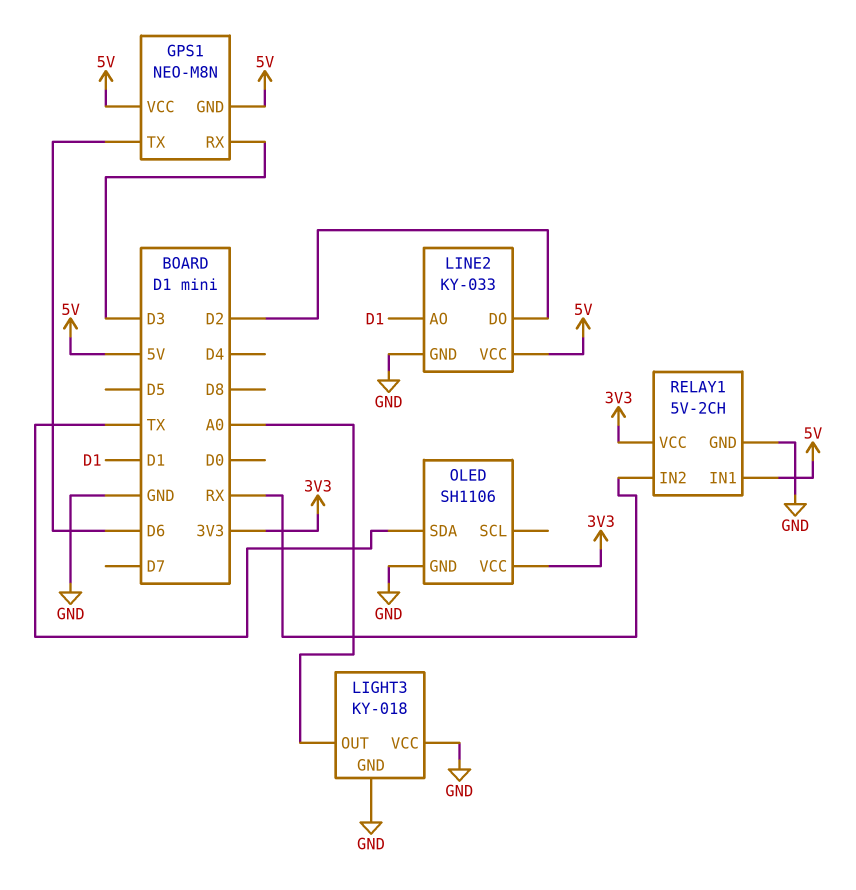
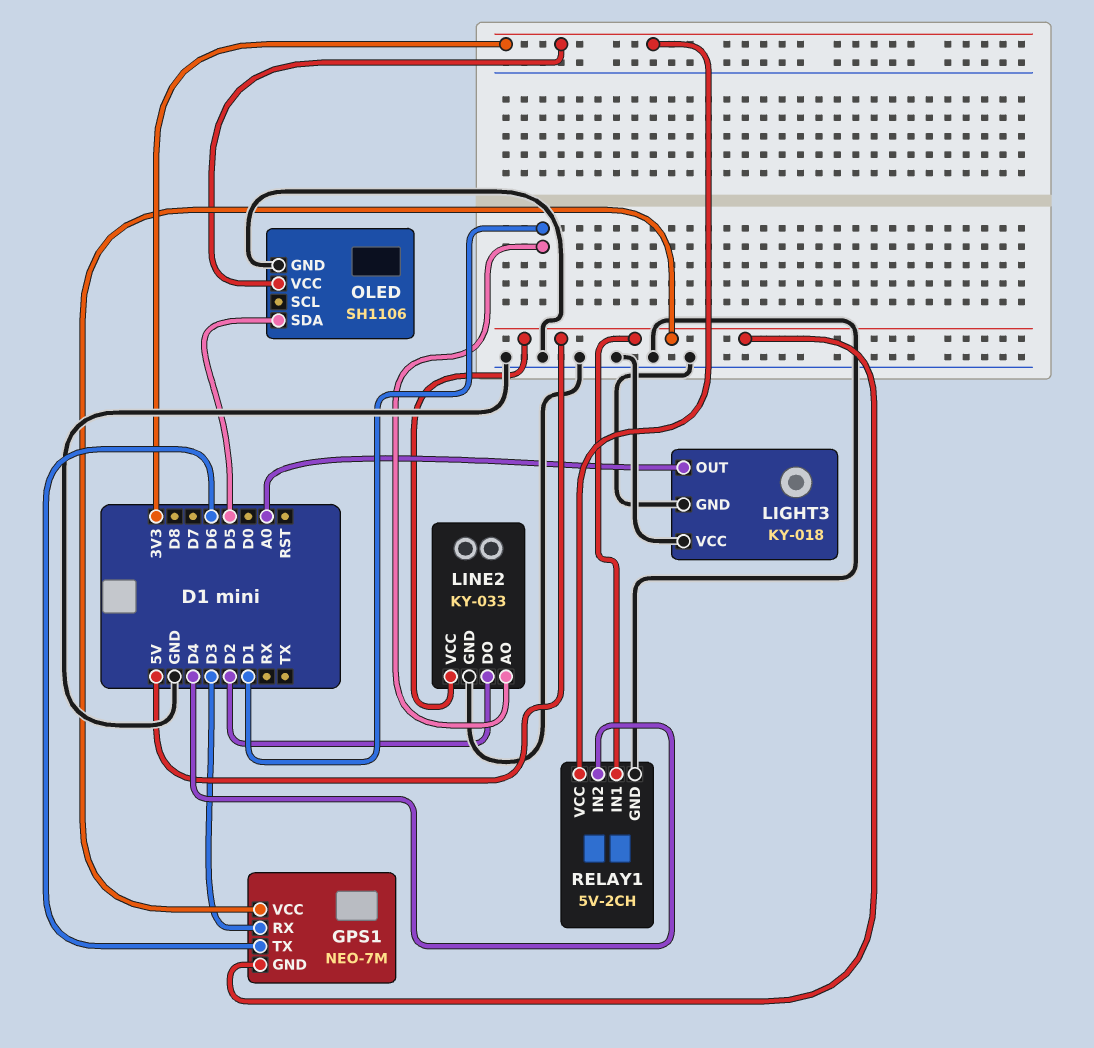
GPS1: NEO-M8N -> NEO-7M
OLED pin SDA: TX -> D5
RELAY1 pin IN2: RX -> D4

